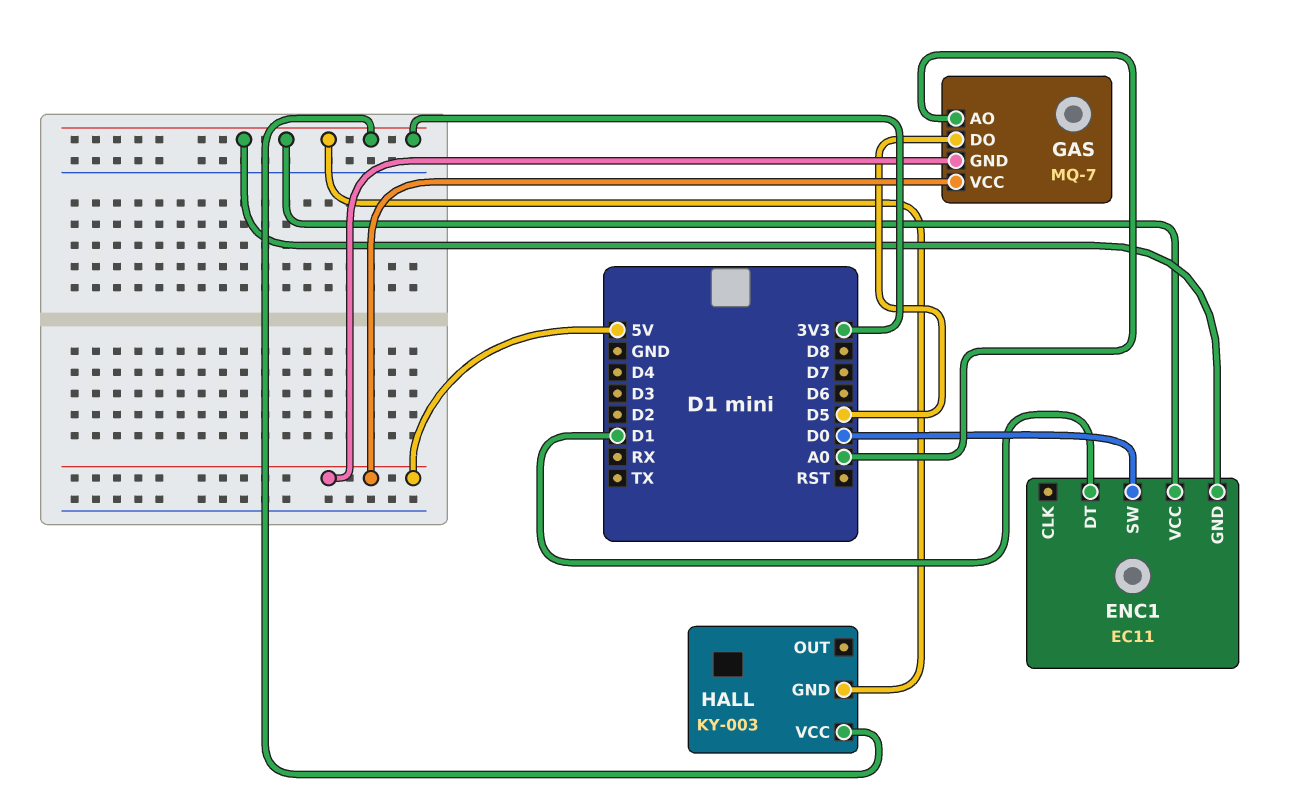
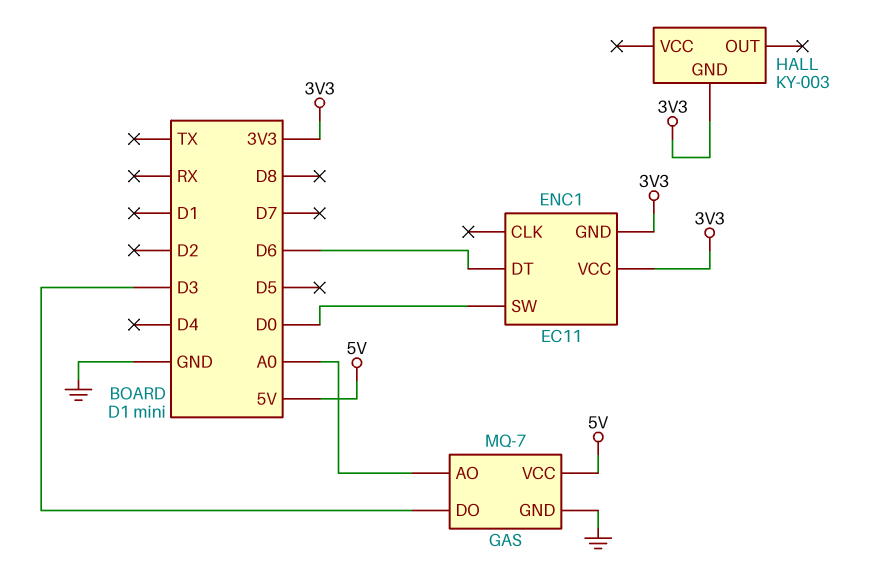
ENC1 pin DT: D1 -> D6
GAS pin DO: D5 -> D3
GAS pin GND: 5V -> GND
HALL pin VCC: 3V3 -> none

